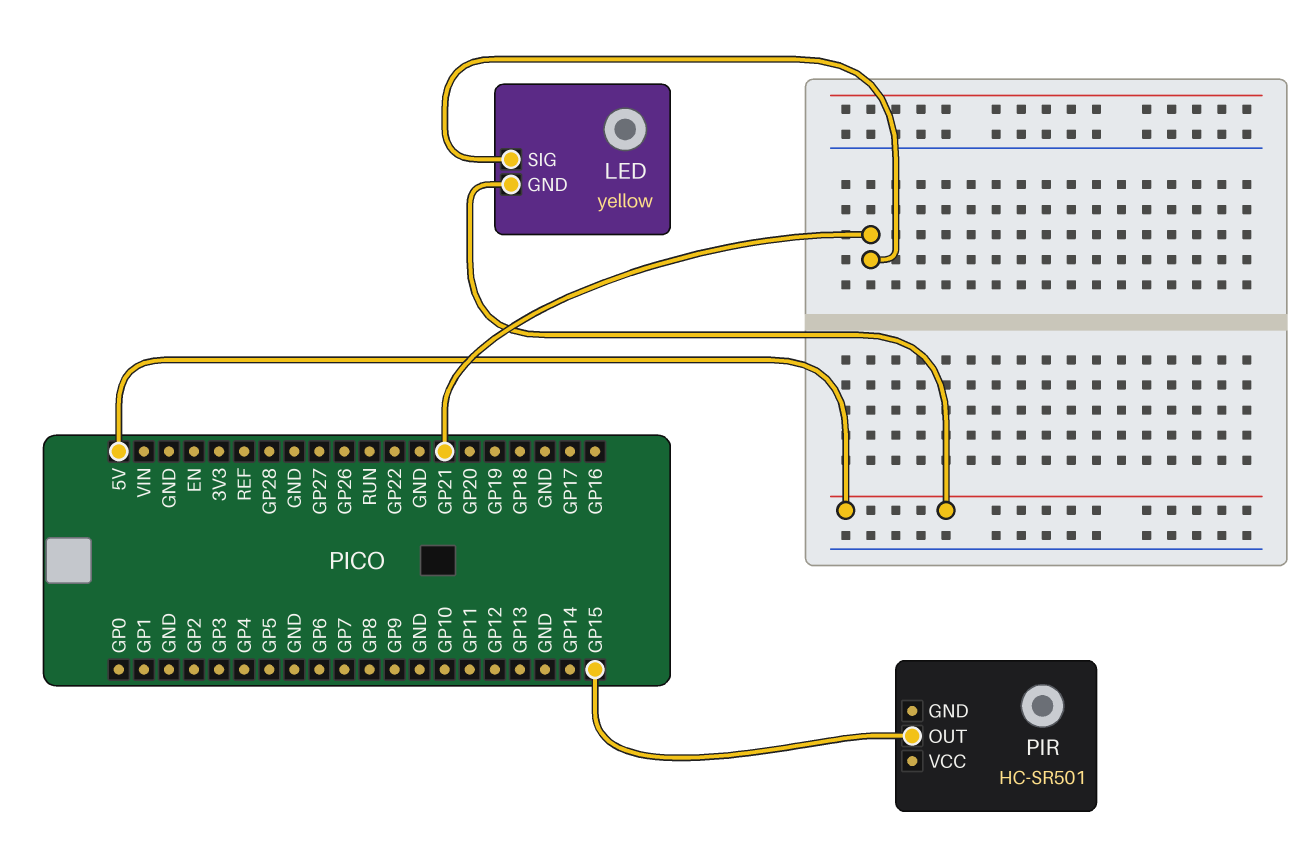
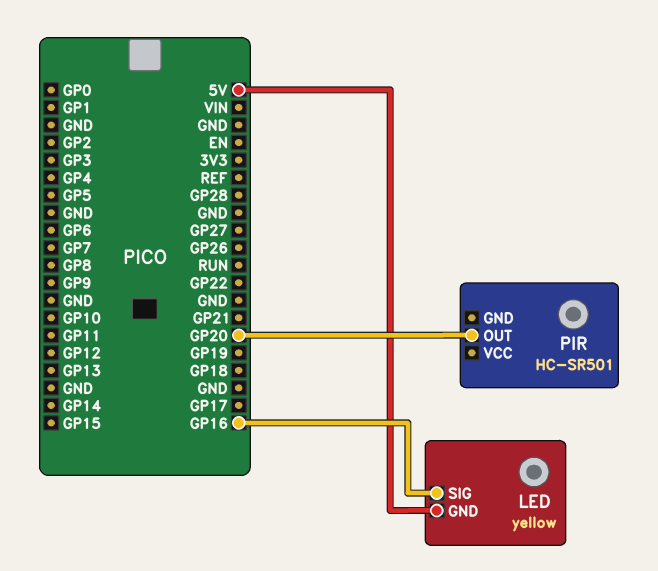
LED pin SIG: GP21 -> GP16
PIR pin OUT: GP15 -> GP20

